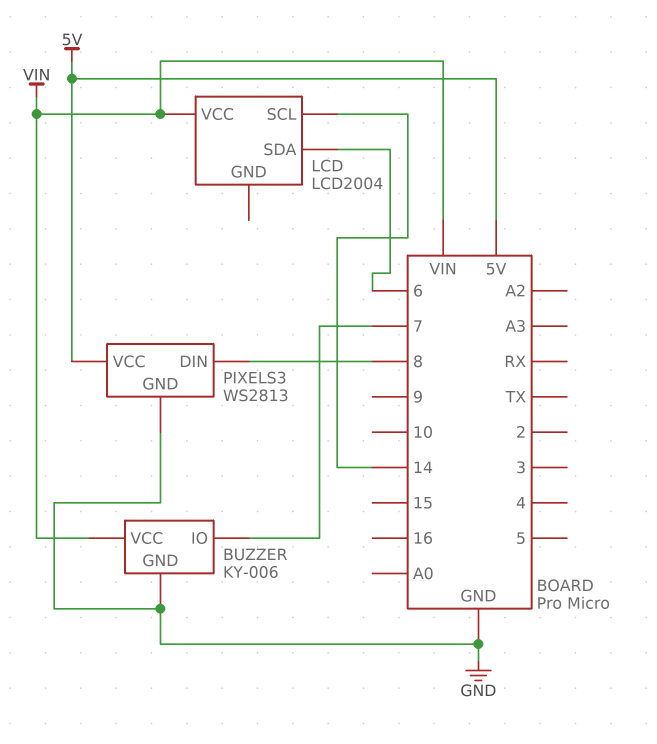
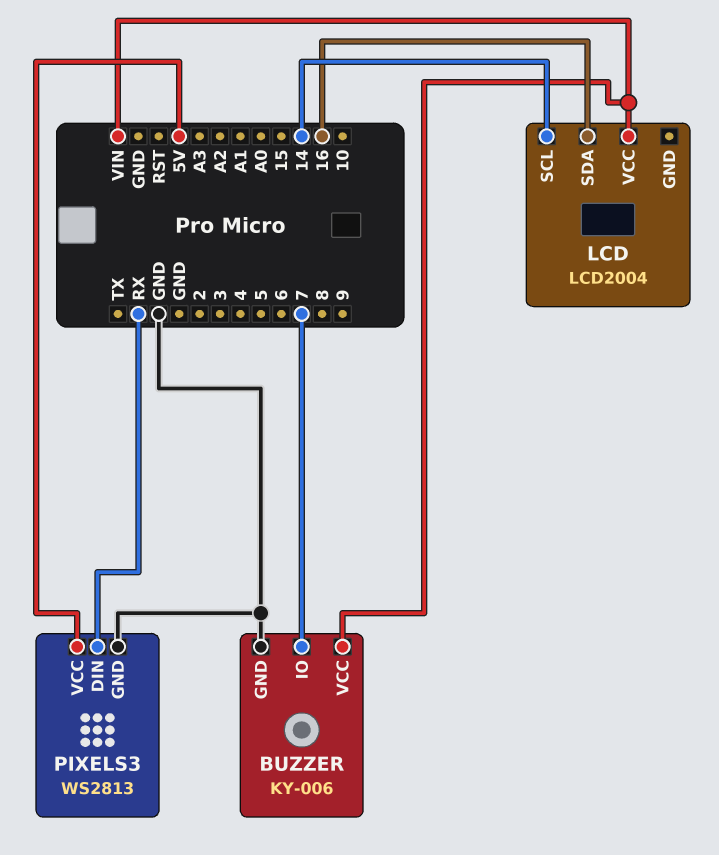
LCD pin SDA: 6 -> 16
PIXELS3 pin DIN: 8 -> RX

